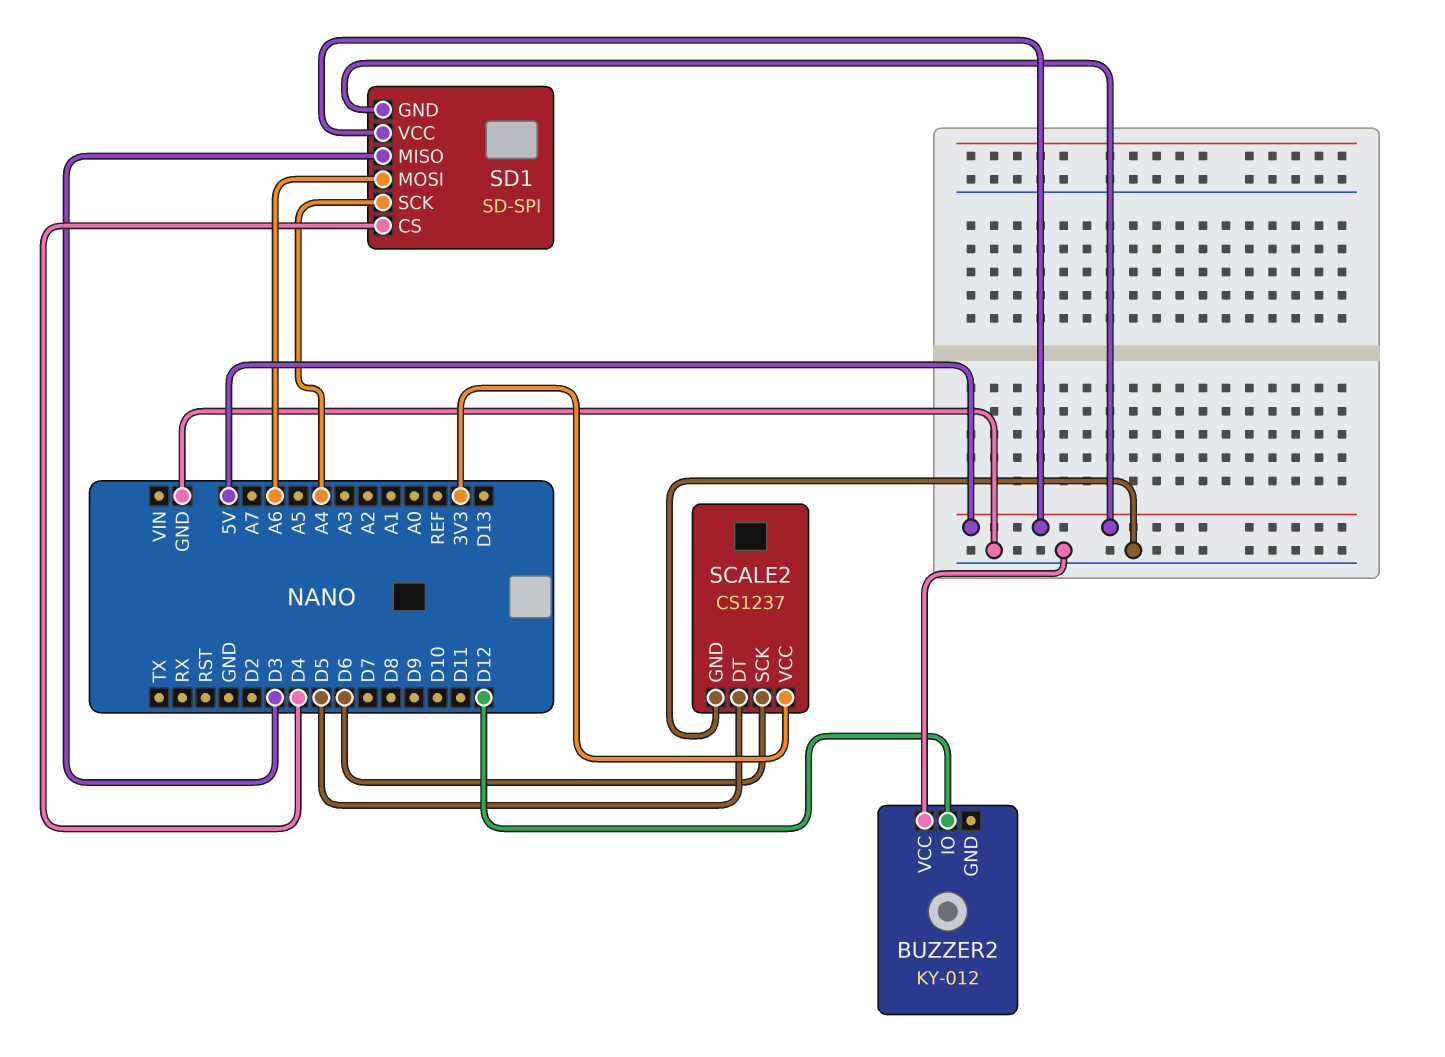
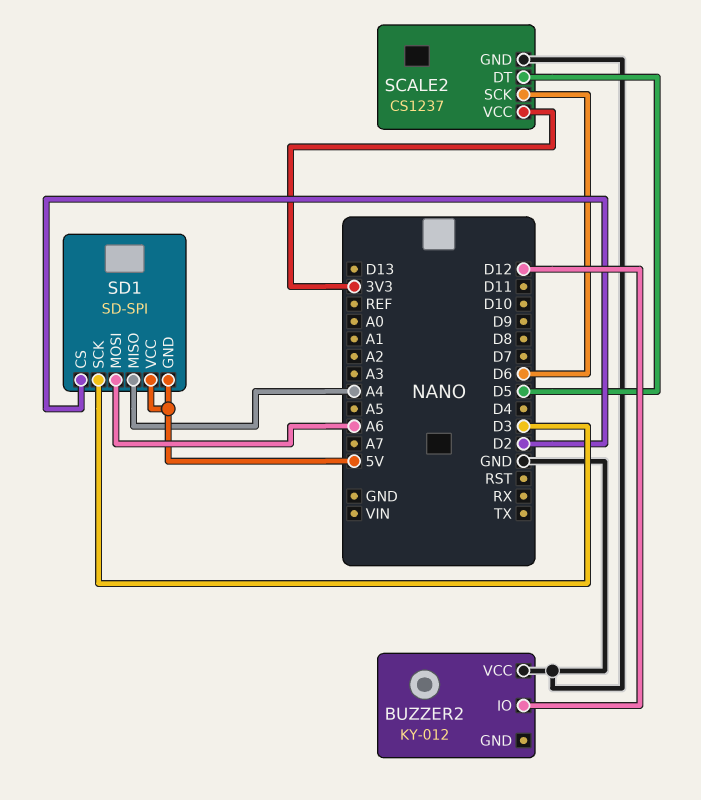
SD1 pin CS: D4 -> D2
SD1 pin MISO: D3 -> A4
SD1 pin SCK: A4 -> D3

